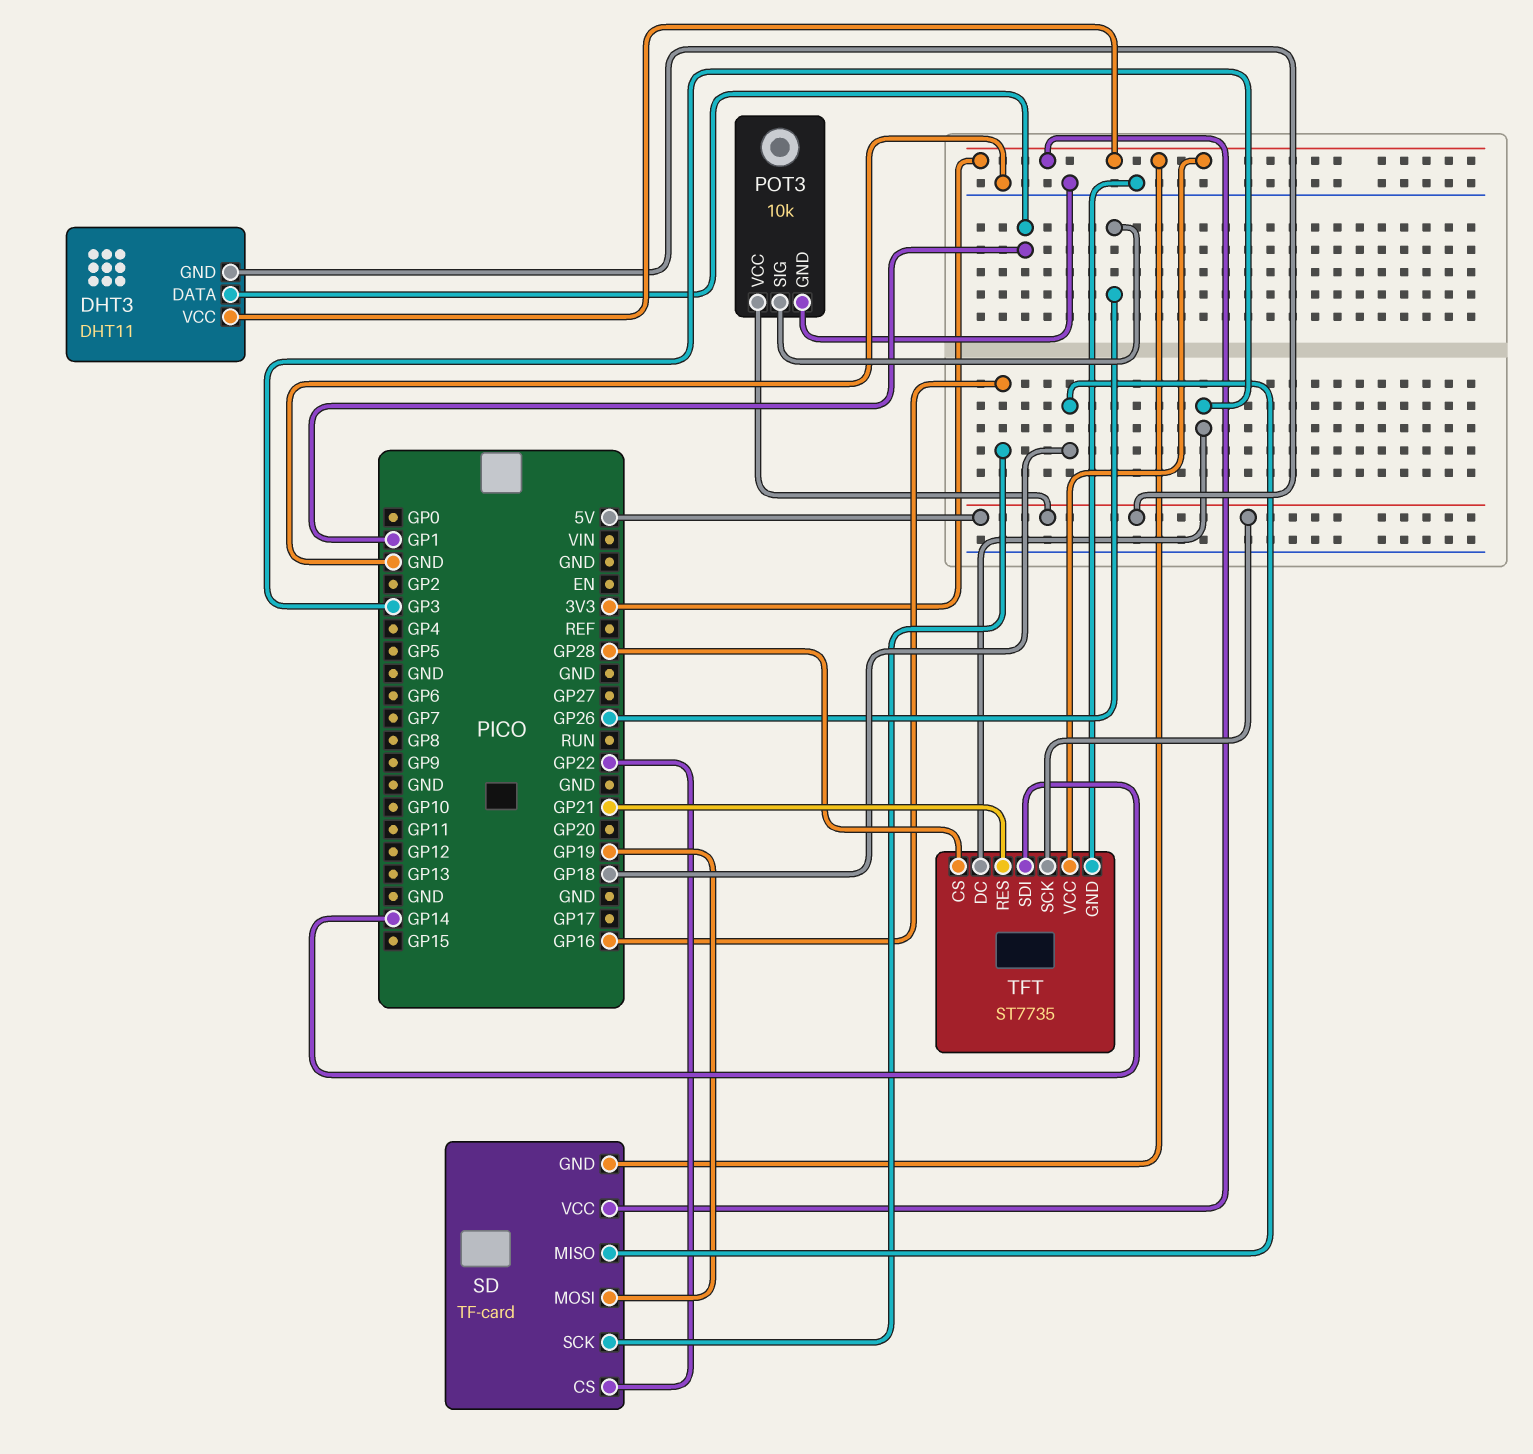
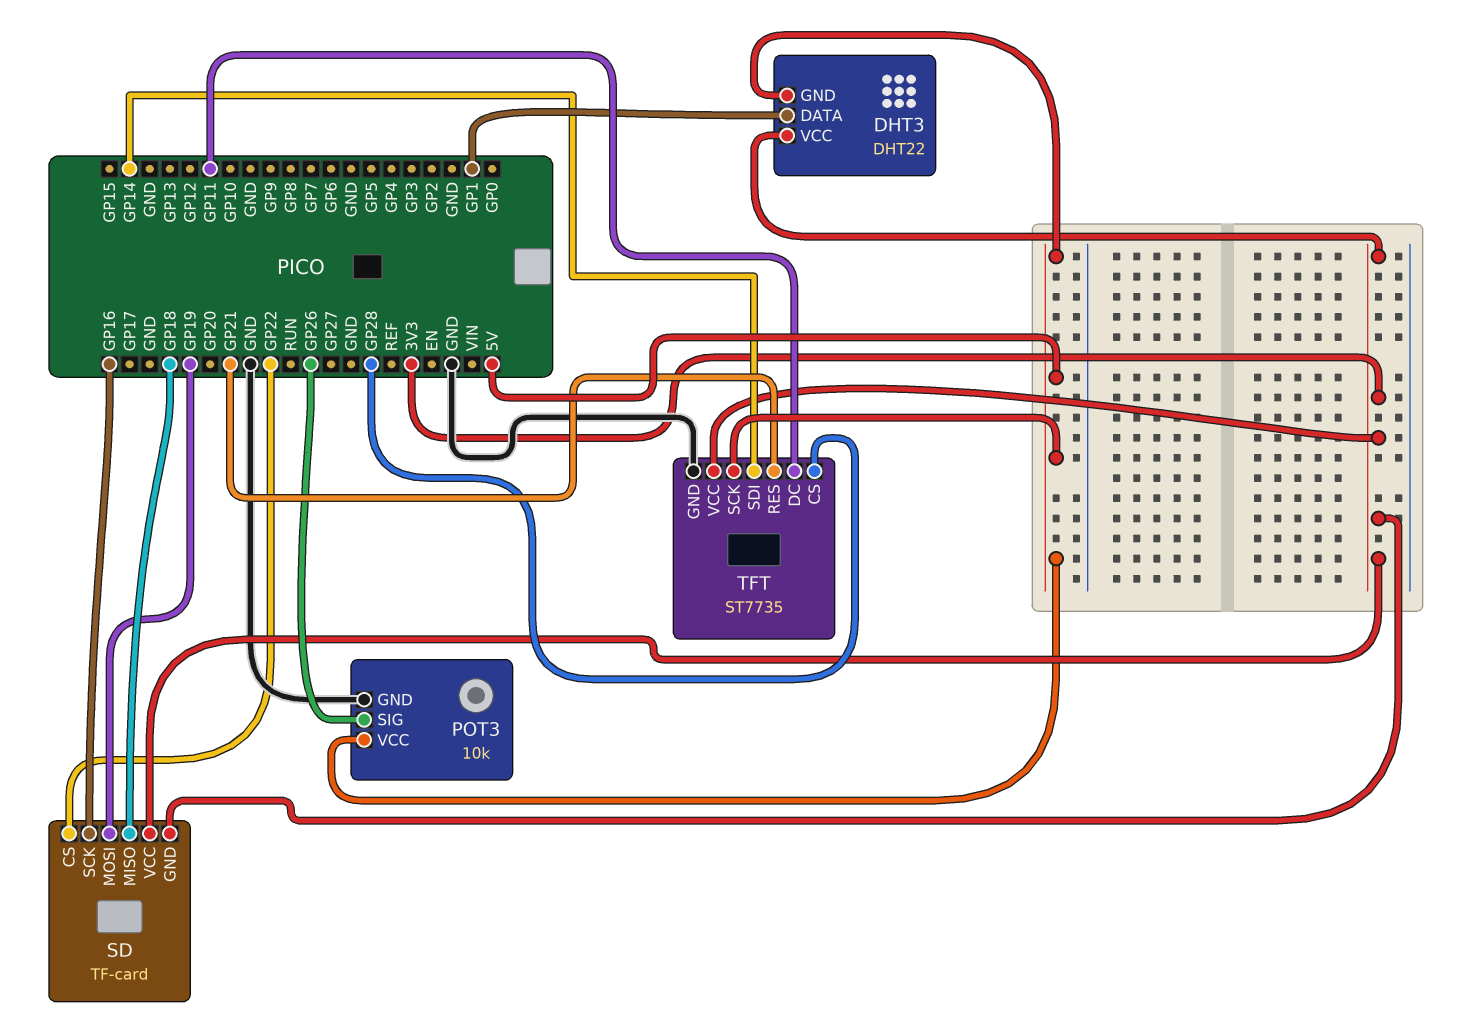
DHT3: DHT11 -> DHT22
TFT pin DC: GP3 -> GP11

